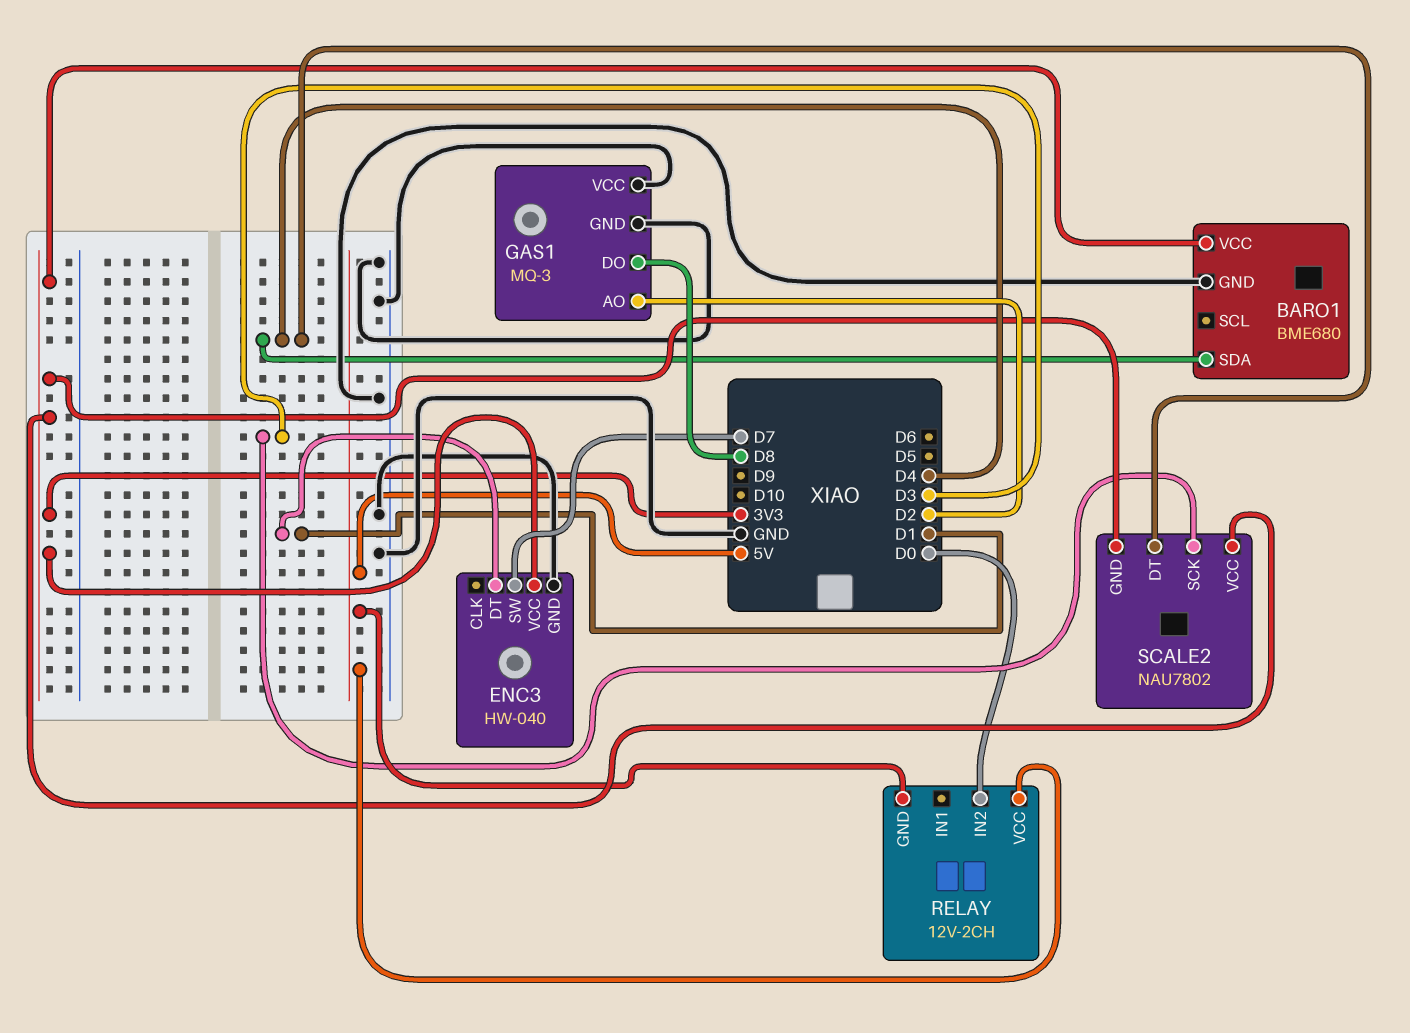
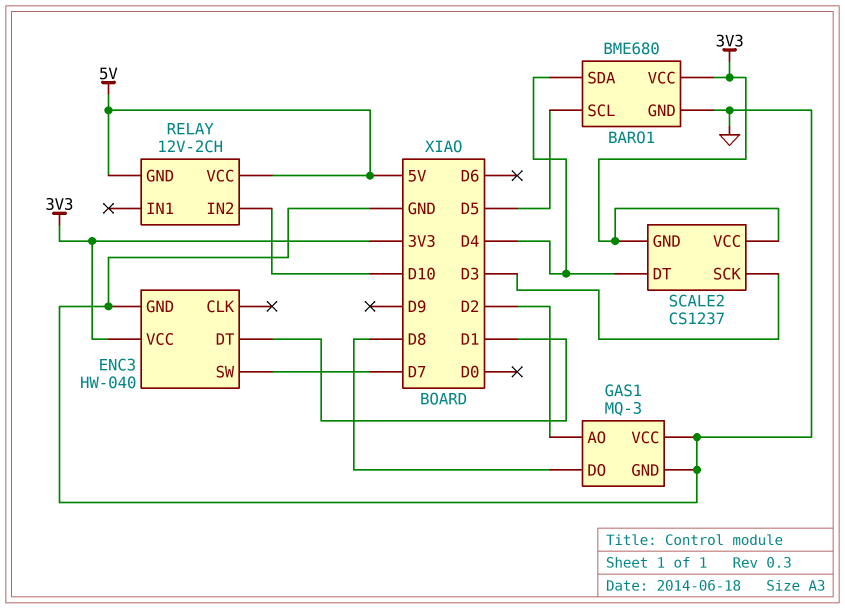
BARO1 pin SCL: none -> D5
RELAY pin IN2: D0 -> D10
SCALE2: NAU7802 -> CS1237

